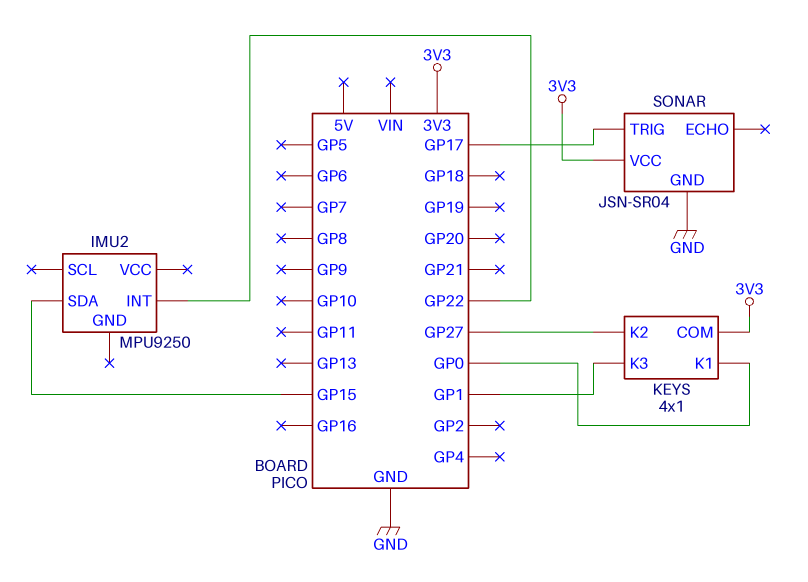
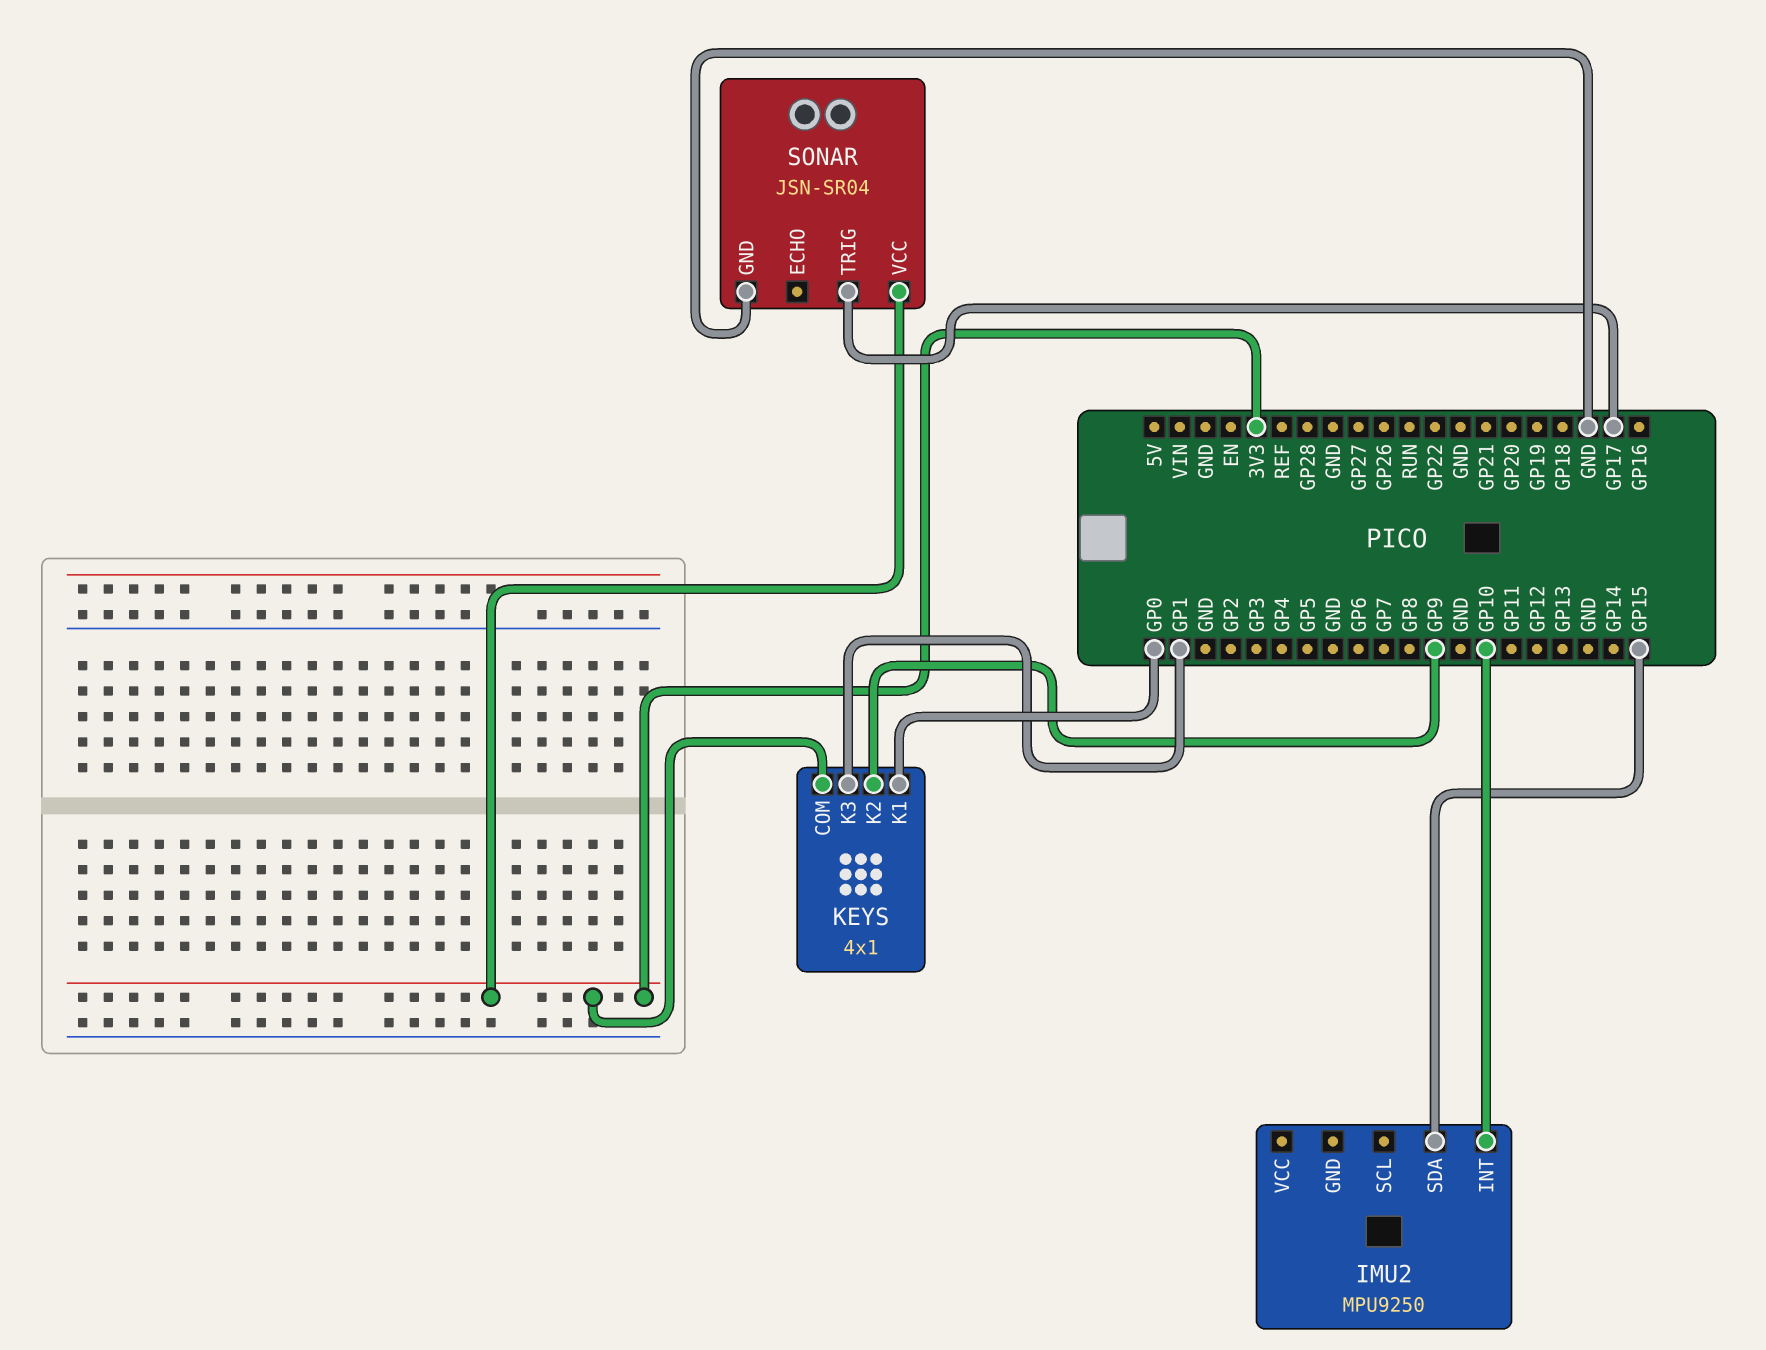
IMU2 pin INT: GP22 -> GP10
KEYS pin K2: GP27 -> GP9

